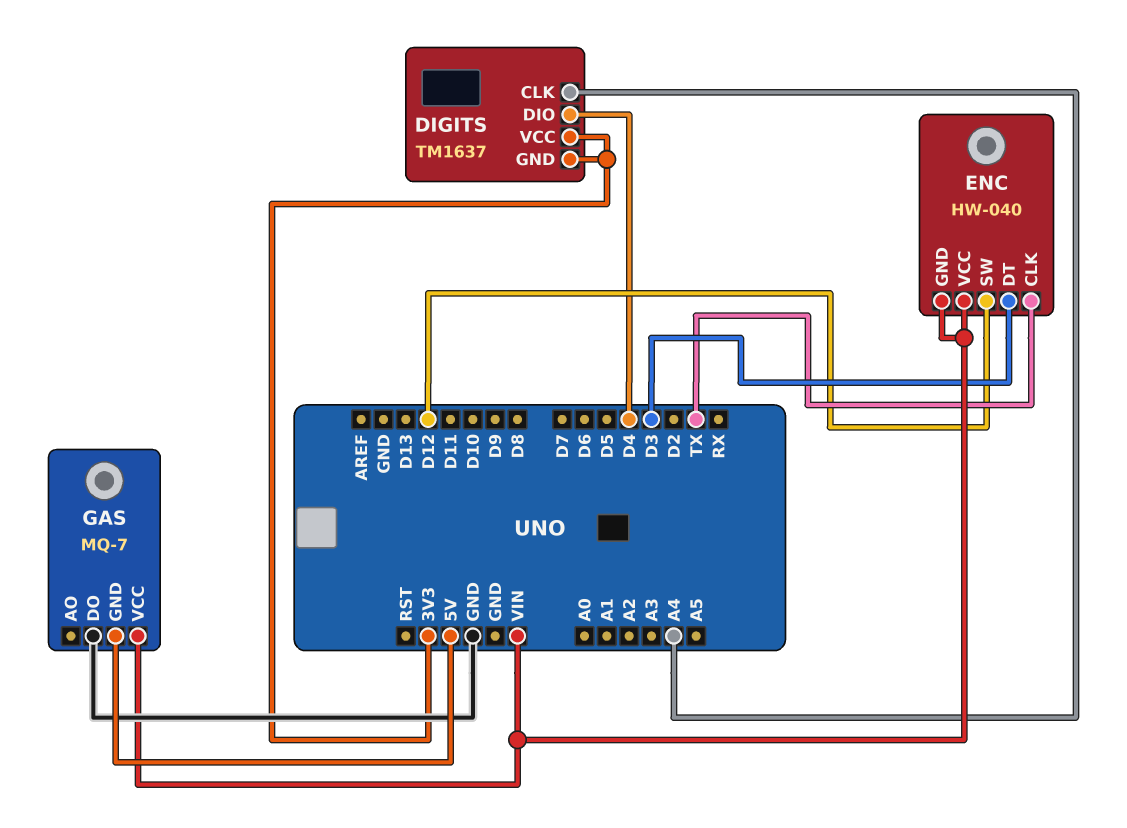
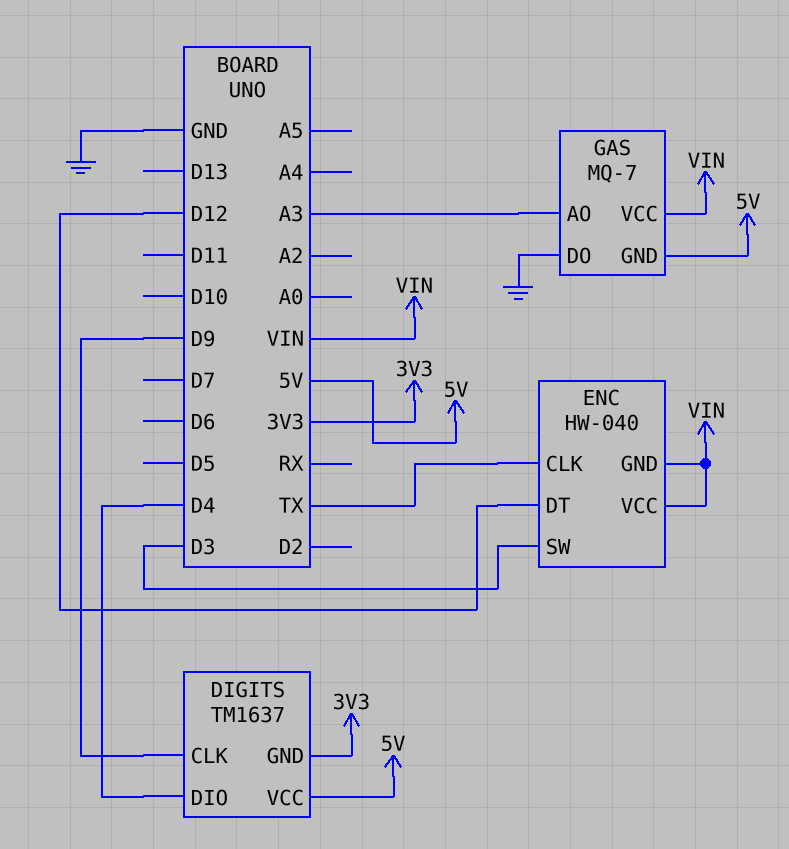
DIGITS pin CLK: A4 -> D9
DIGITS pin VCC: 3V3 -> 5V
ENC pin DT: D3 -> D12
ENC pin SW: D12 -> D3
GAS pin AO: none -> A3

